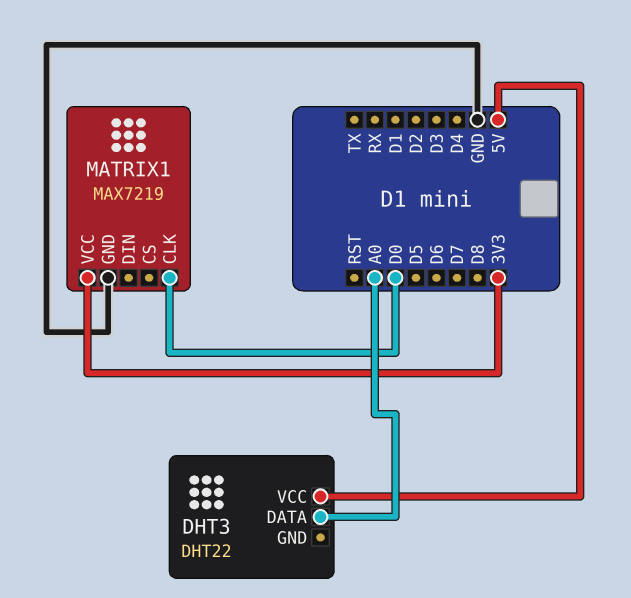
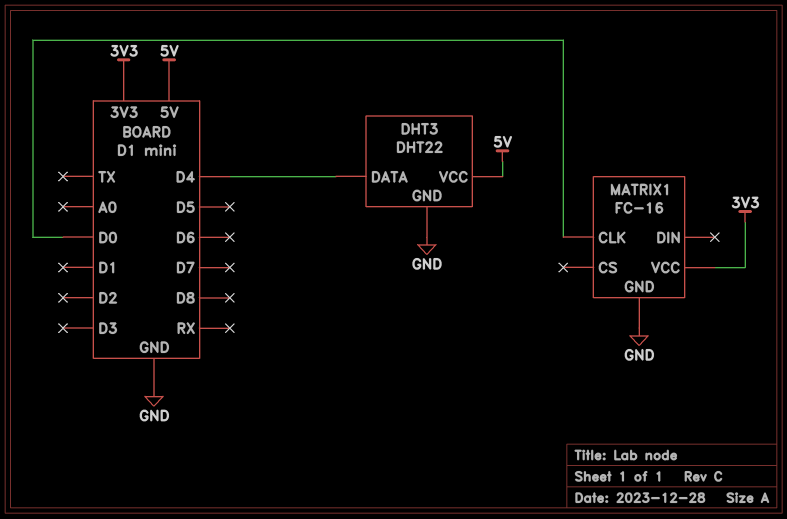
DHT3 pin DATA: A0 -> D4
DHT3 pin GND: none -> GND
MATRIX1: MAX7219 -> FC-16

